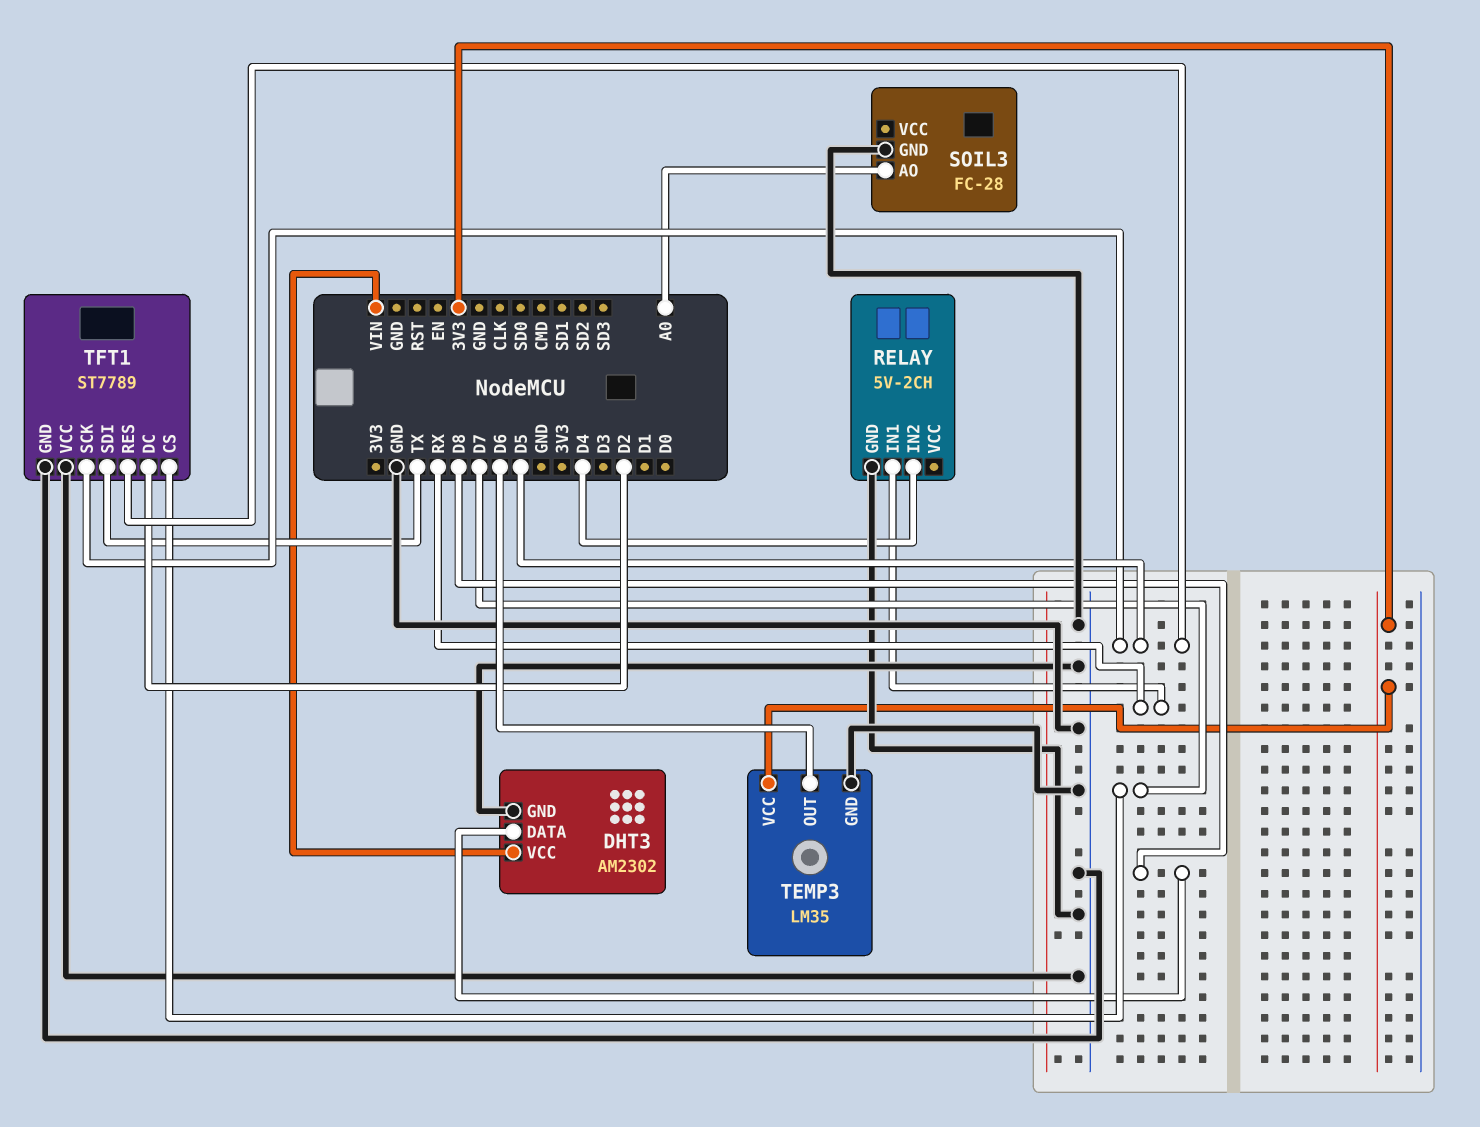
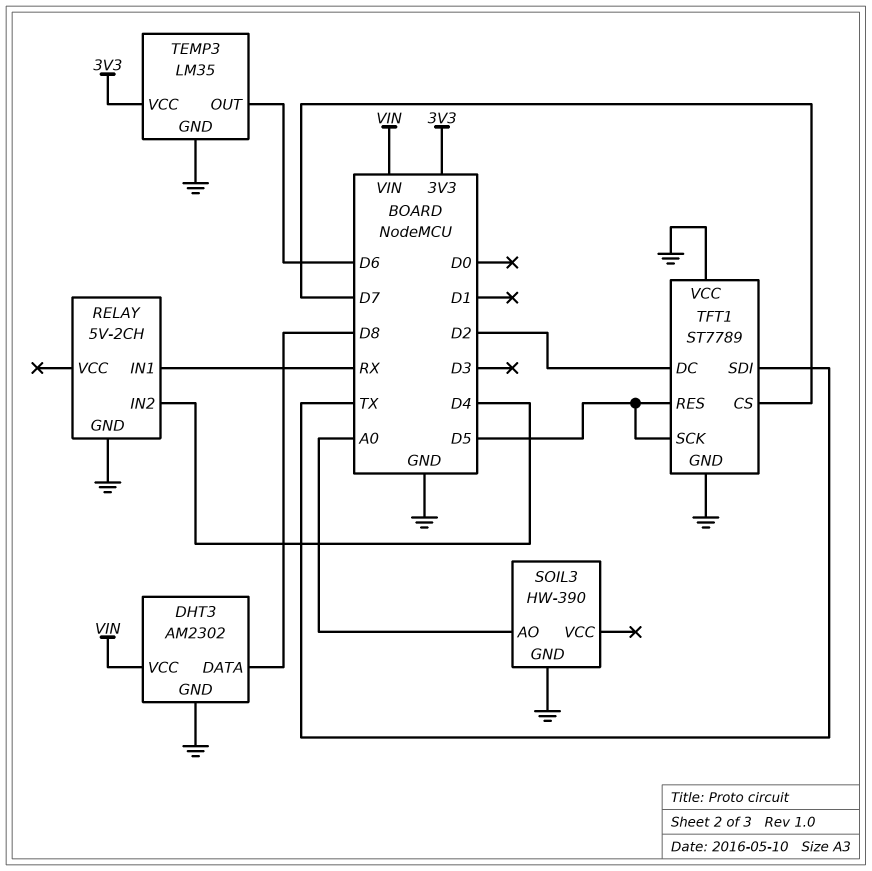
SOIL3: FC-28 -> HW-390

